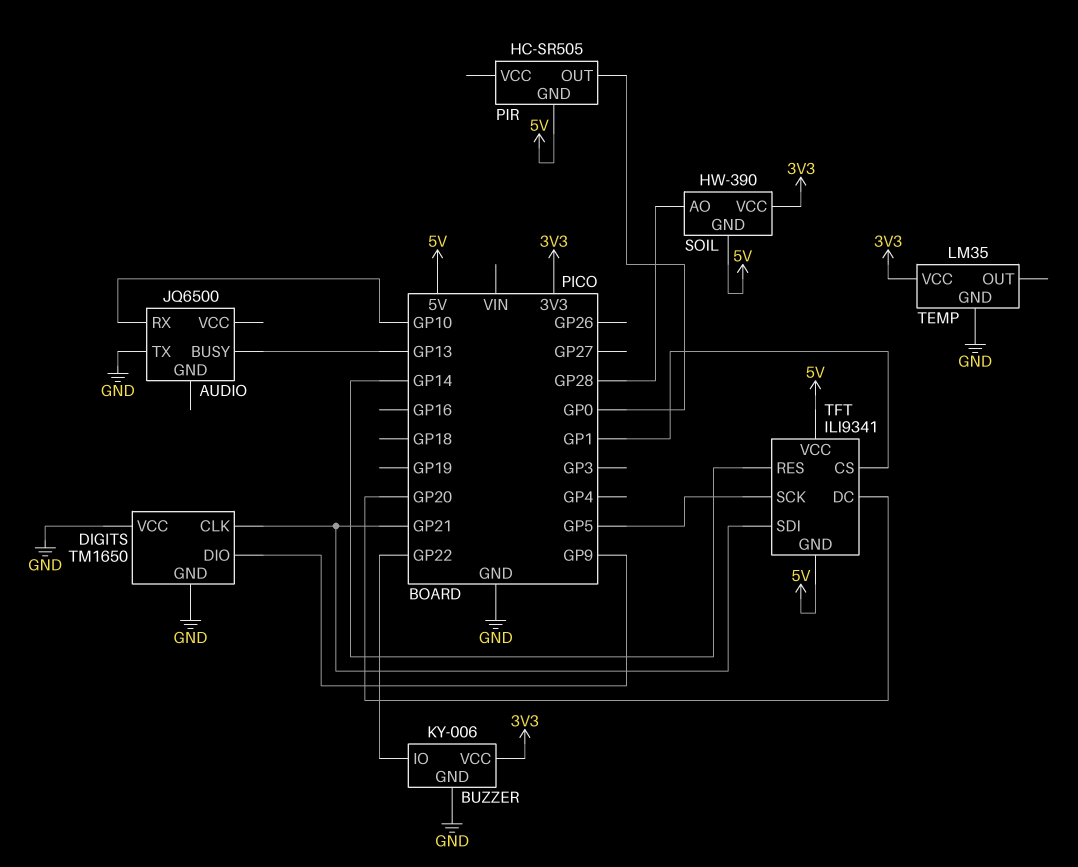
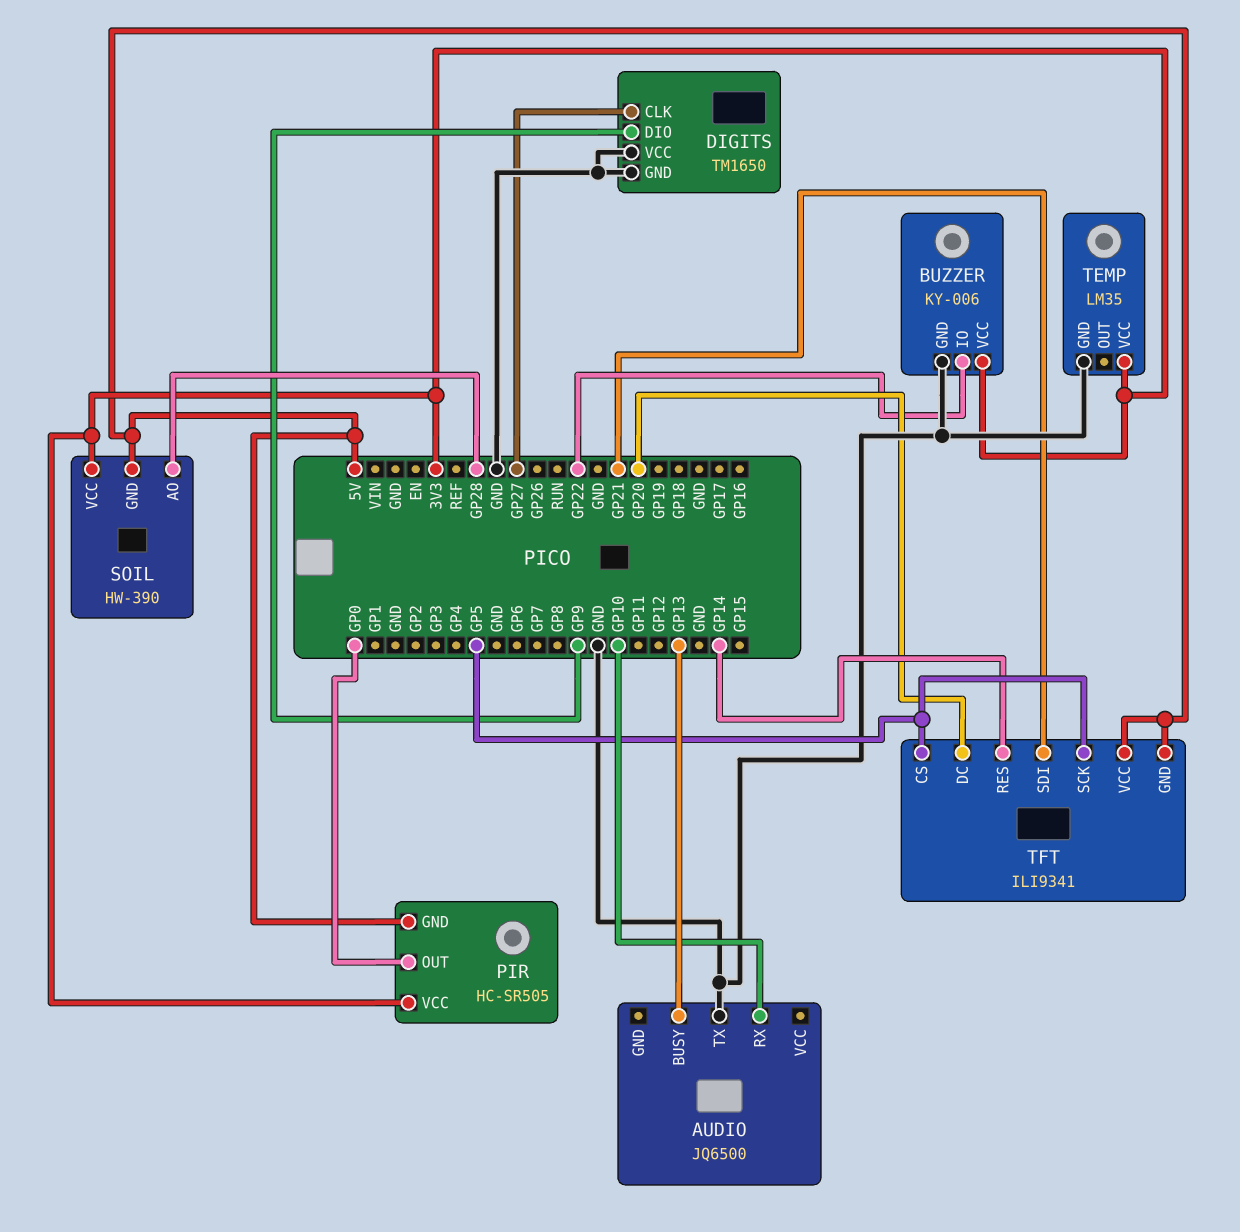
DIGITS pin CLK: GP21 -> GP27
PIR pin VCC: none -> 3V3
TFT pin CS: GP1 -> GP5

